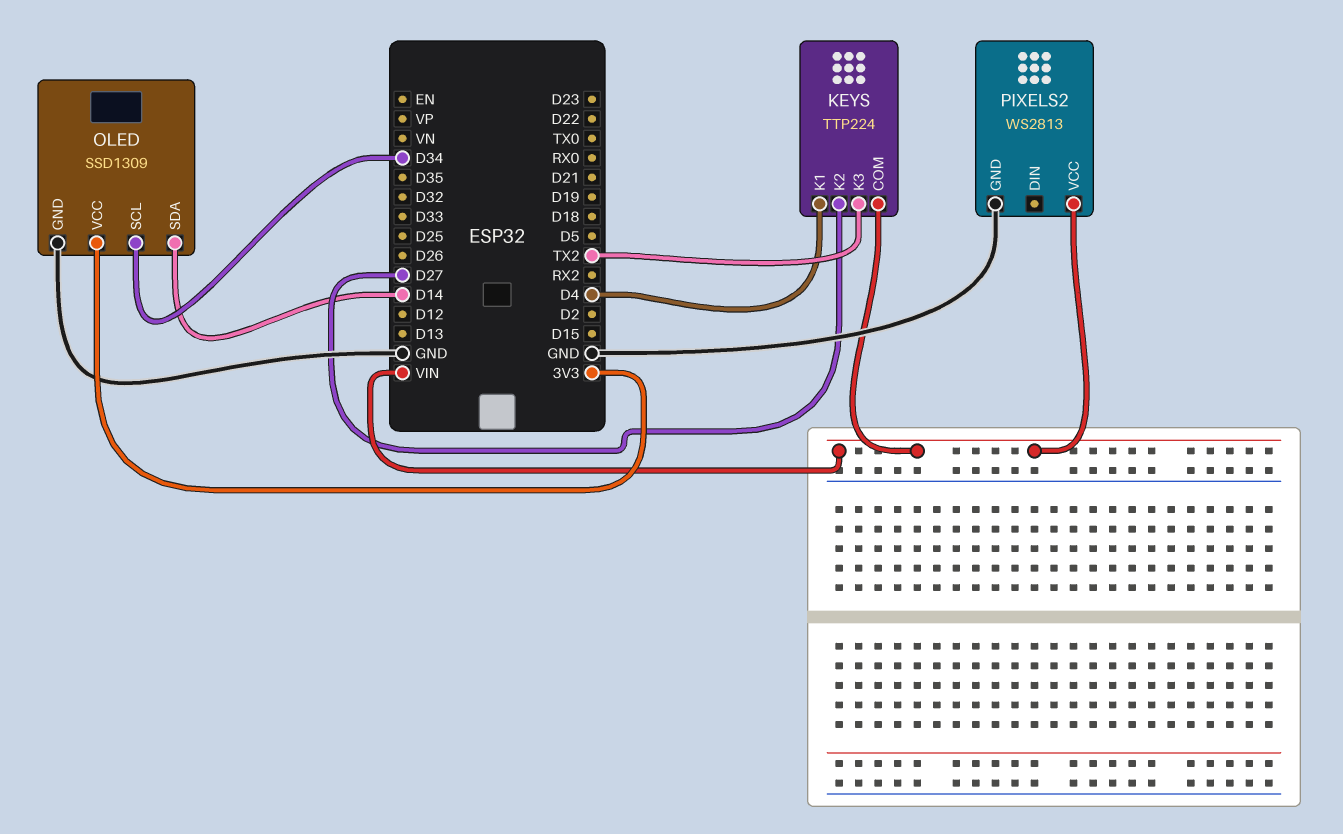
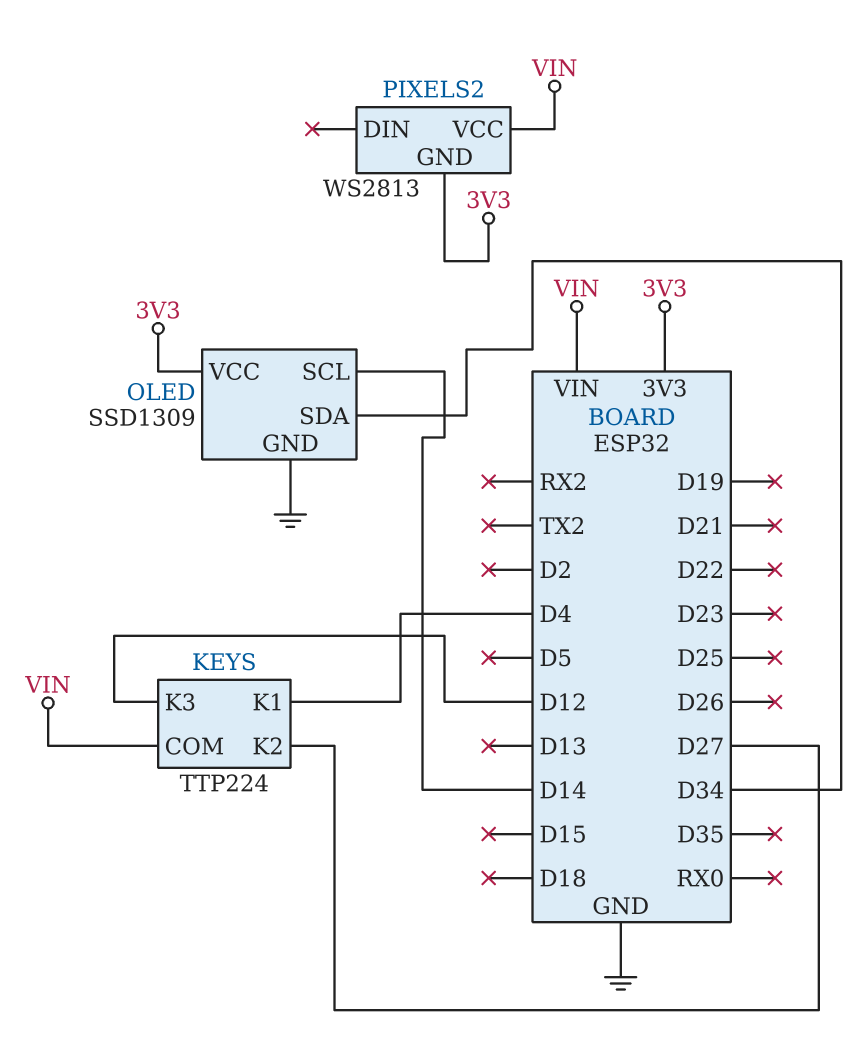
KEYS pin K3: TX2 -> D12
OLED pin SCL: D34 -> D14
OLED pin SDA: D14 -> D34
PIXELS2 pin GND: GND -> 3V3

